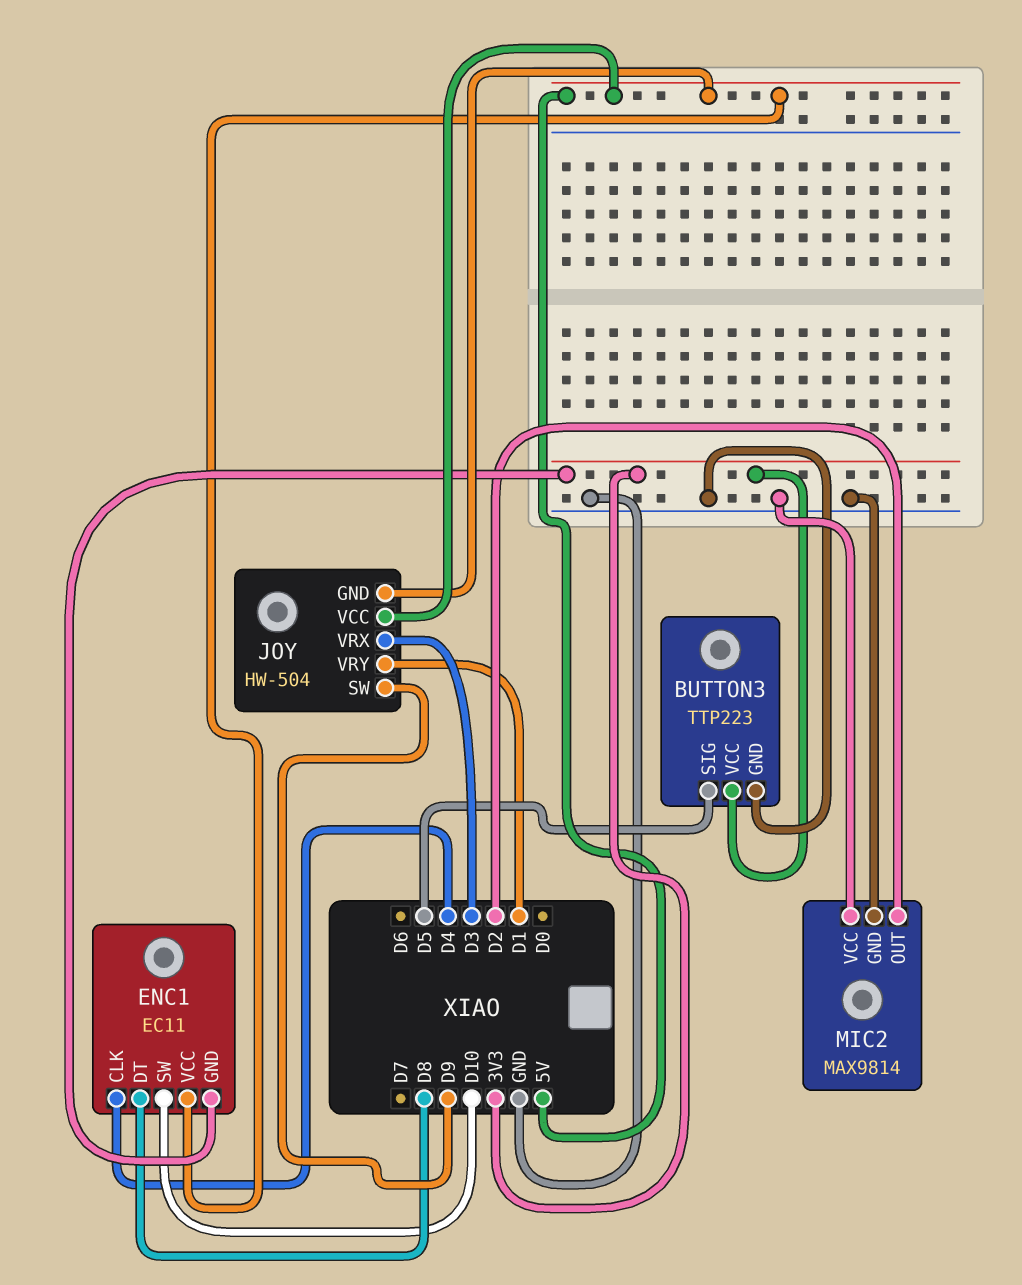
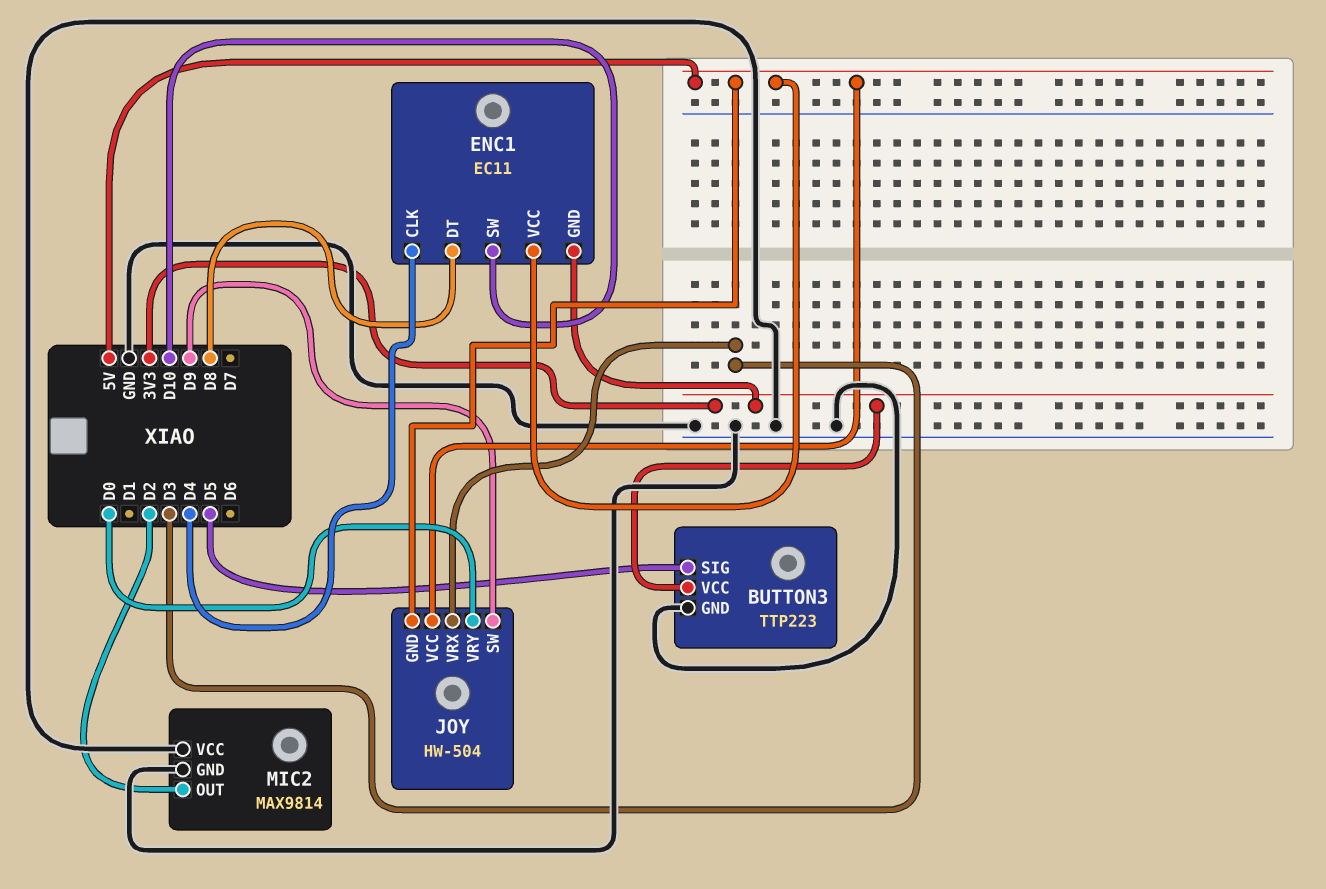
JOY pin VRY: D1 -> D0

